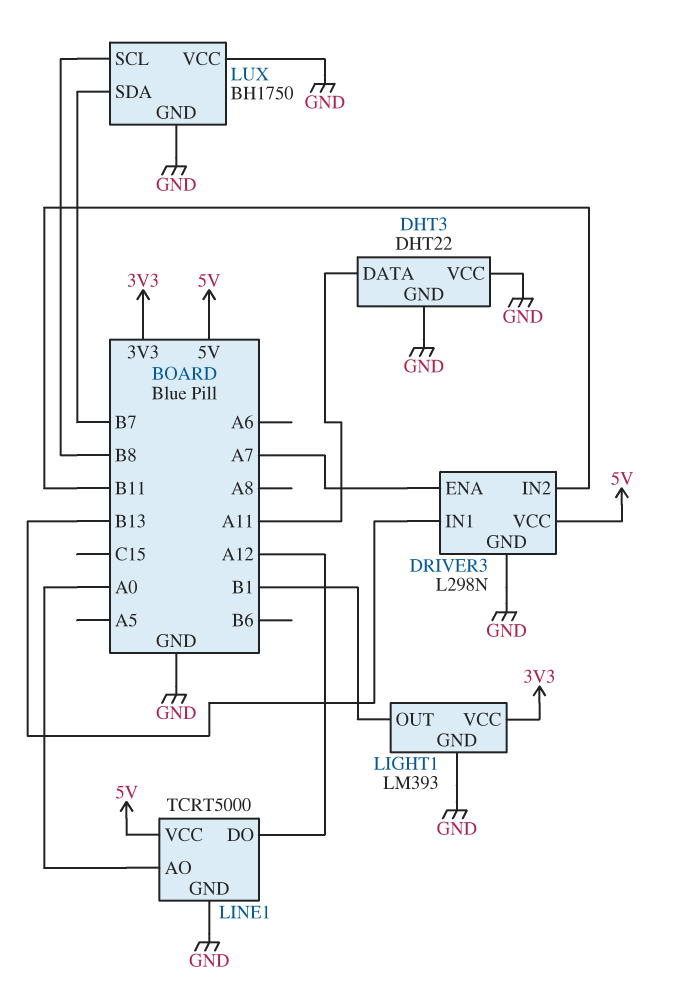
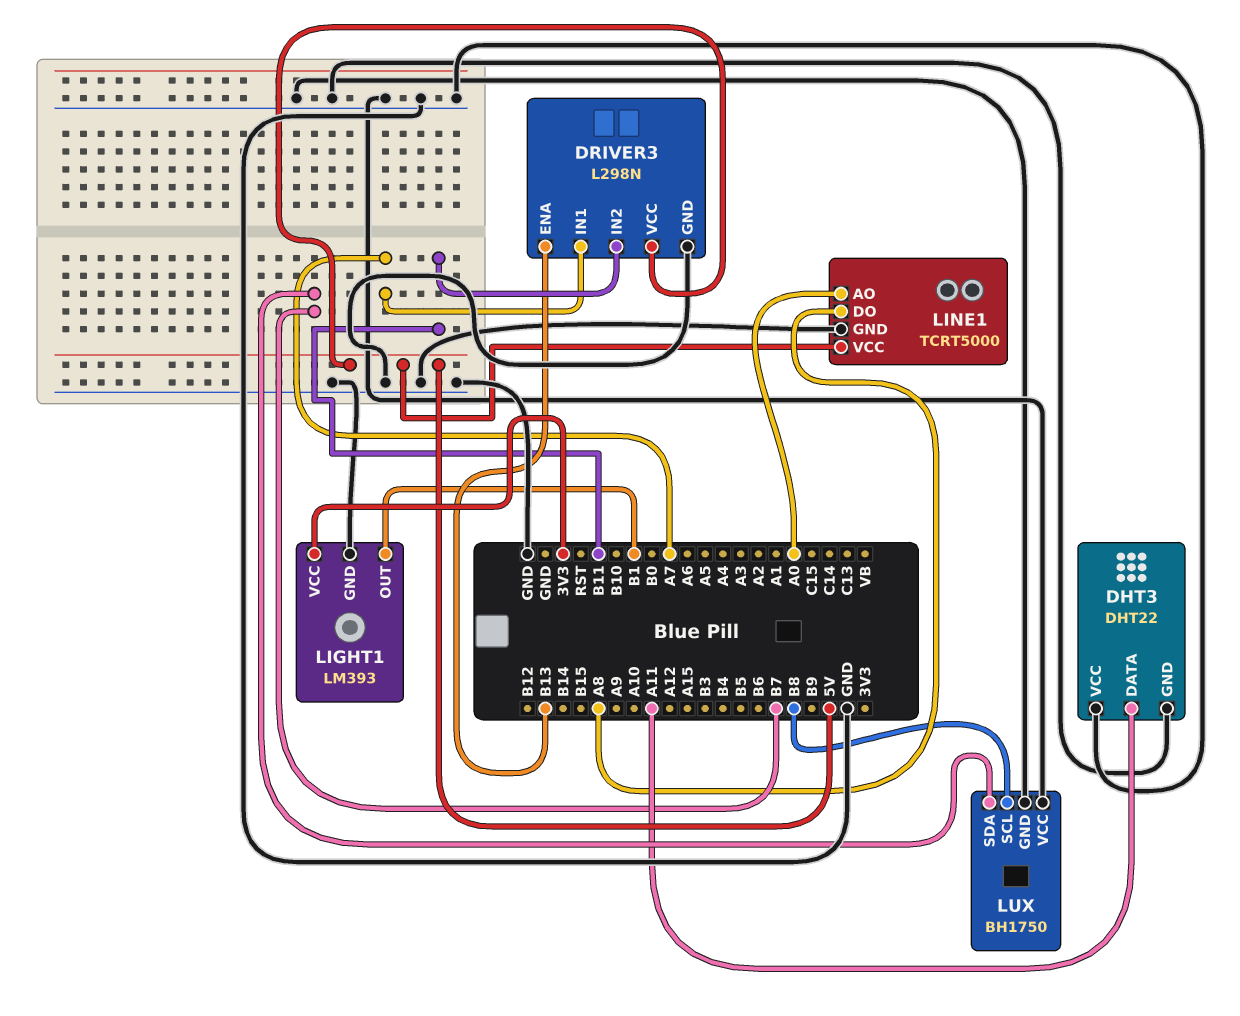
DRIVER3 pin ENA: A7 -> B13
DRIVER3 pin IN1: B13 -> A7
LINE1 pin DO: A12 -> A8

